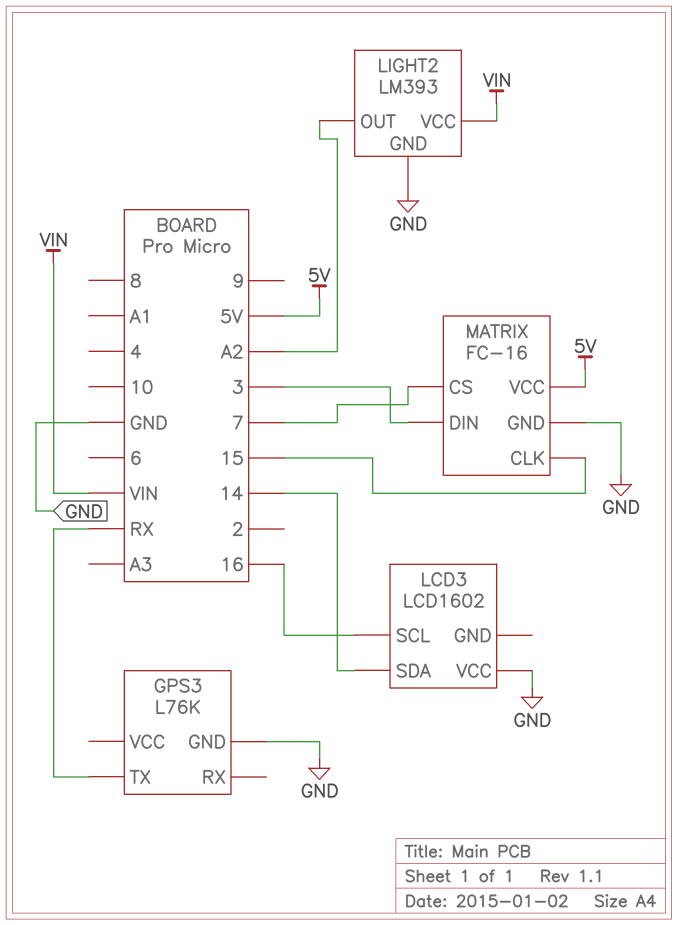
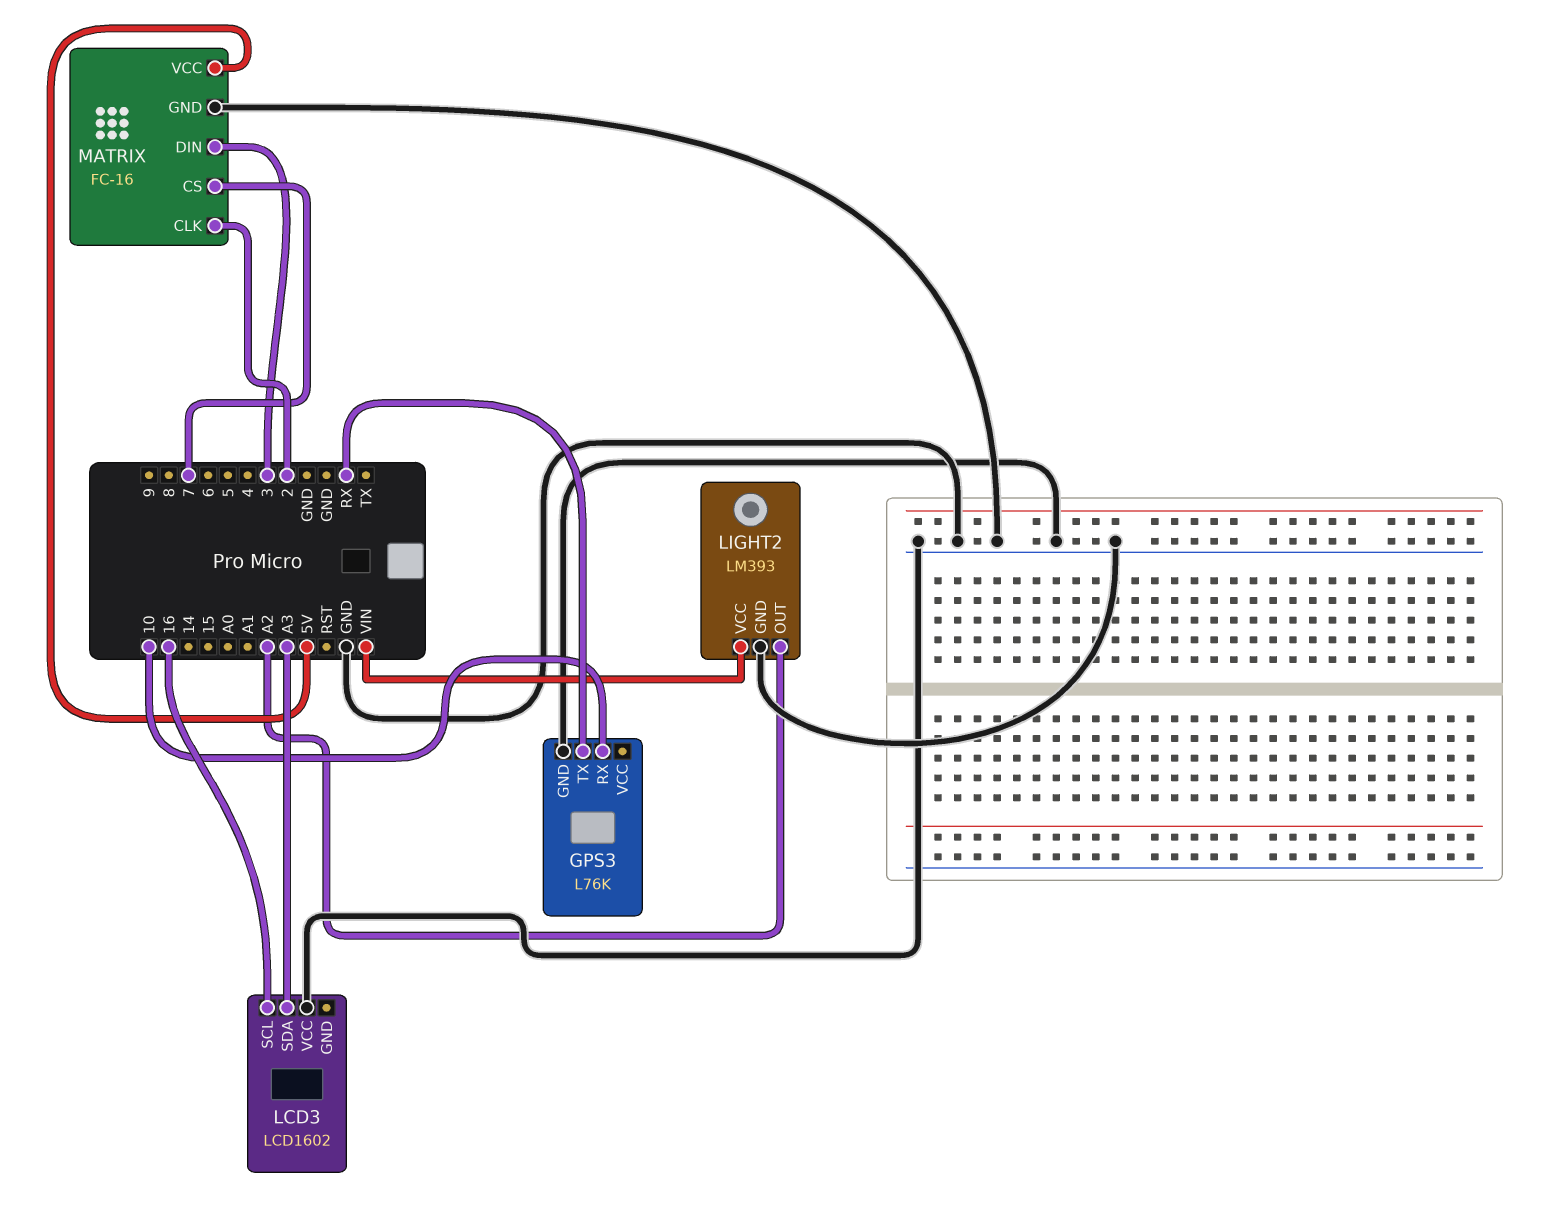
GPS3 pin RX: none -> 10
LCD3 pin SDA: 14 -> A3
MATRIX pin CLK: 15 -> 2

